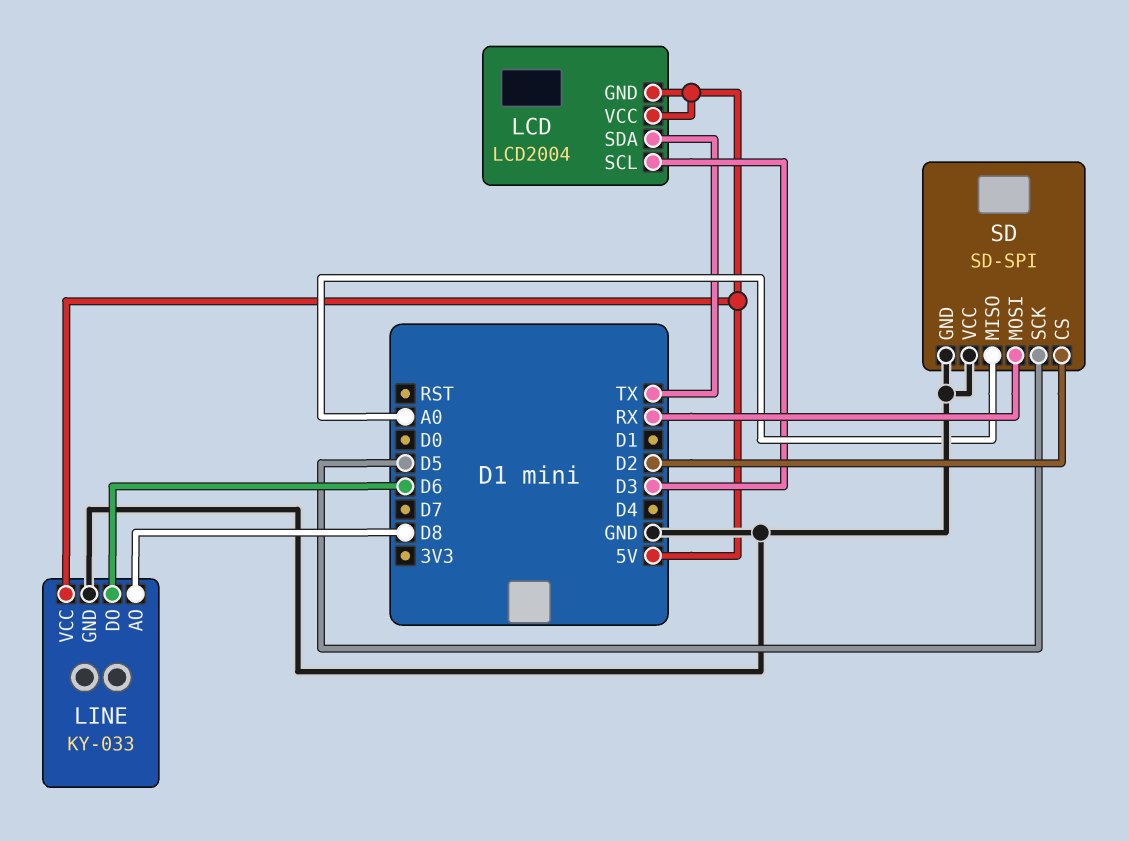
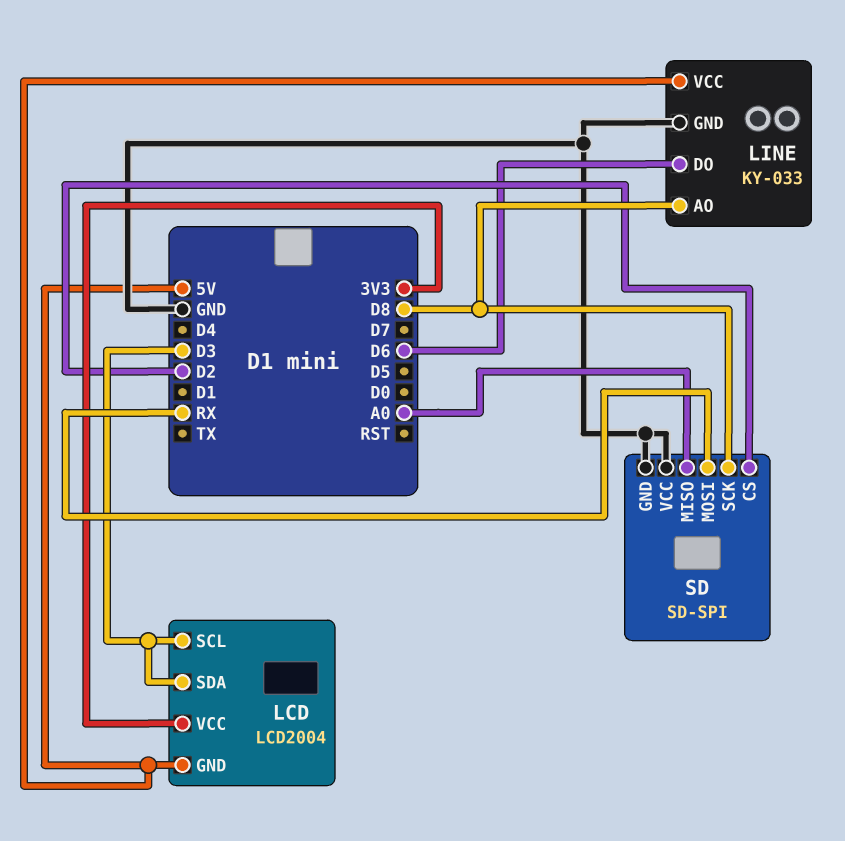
LCD pin SDA: TX -> D3
LCD pin VCC: 5V -> 3V3
SD pin SCK: D5 -> D8

